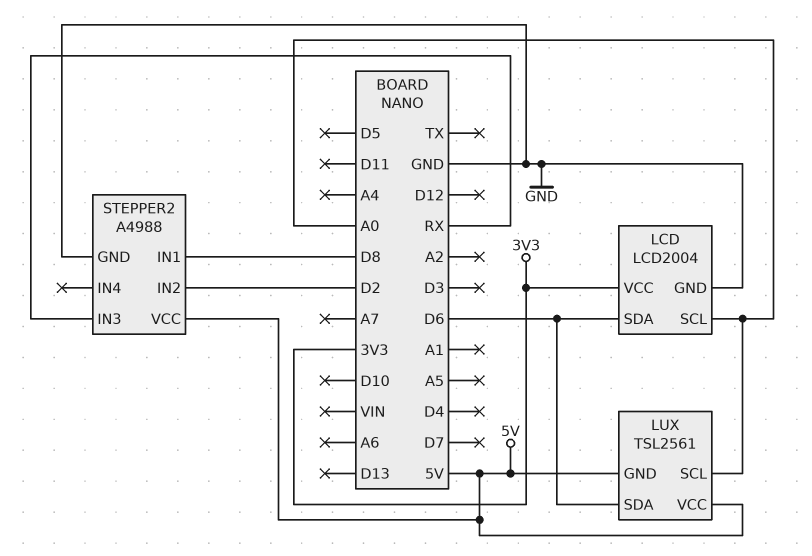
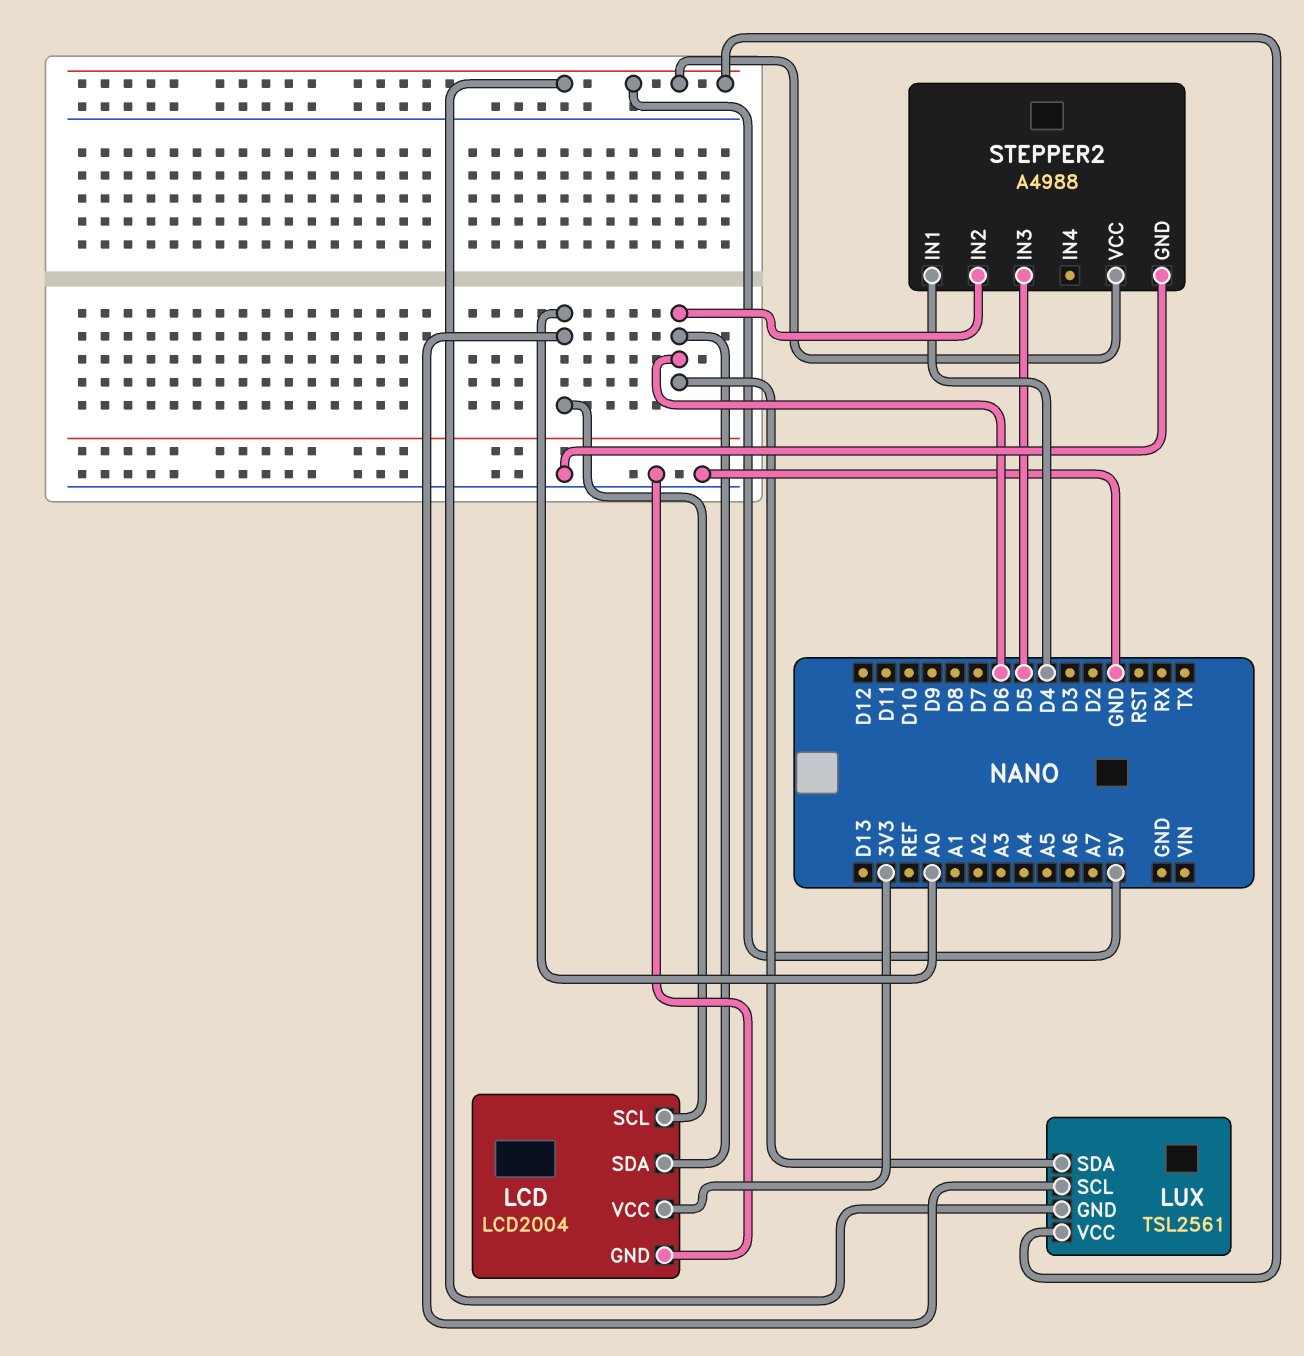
STEPPER2 pin IN1: D8 -> D4
STEPPER2 pin IN2: D2 -> D6
STEPPER2 pin IN3: RX -> D5

